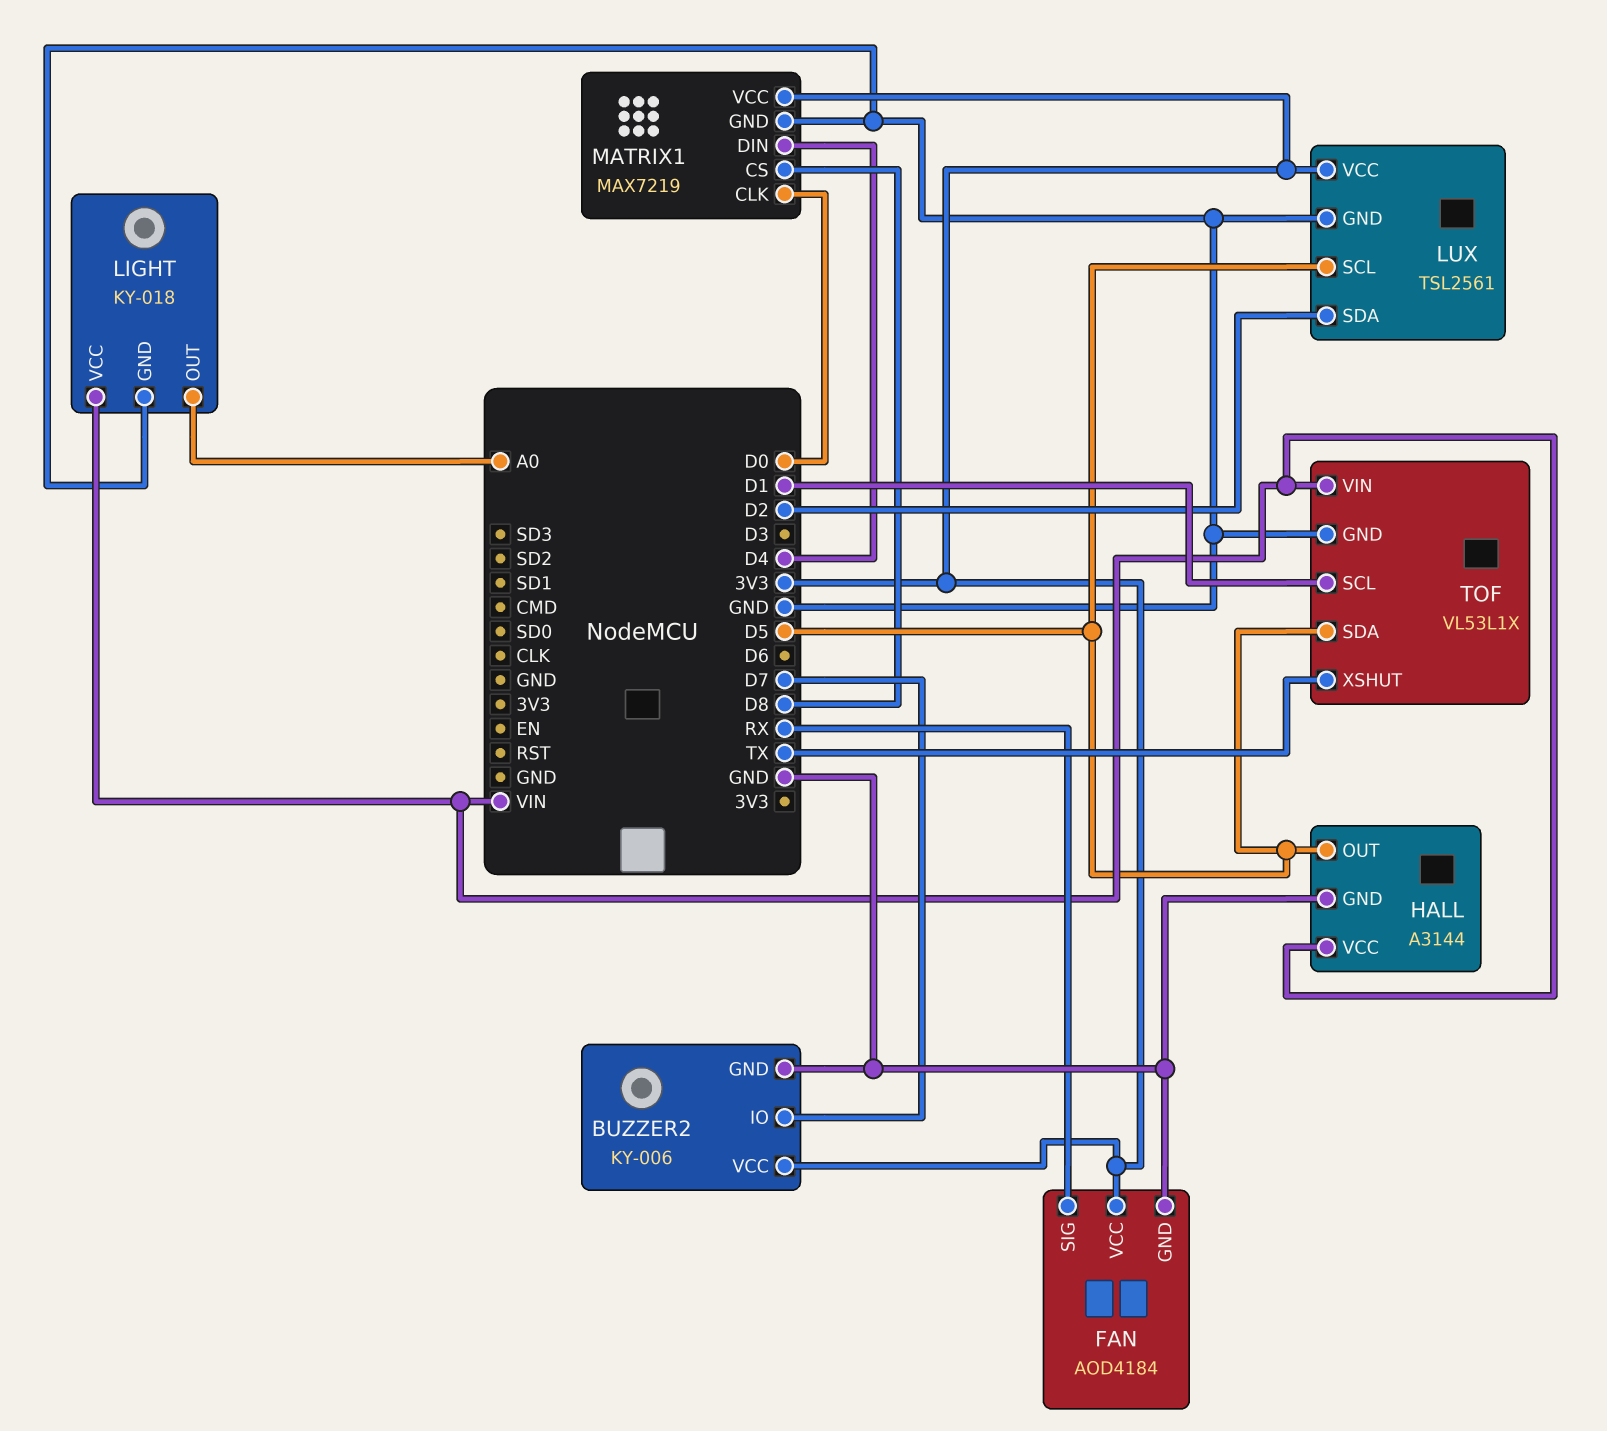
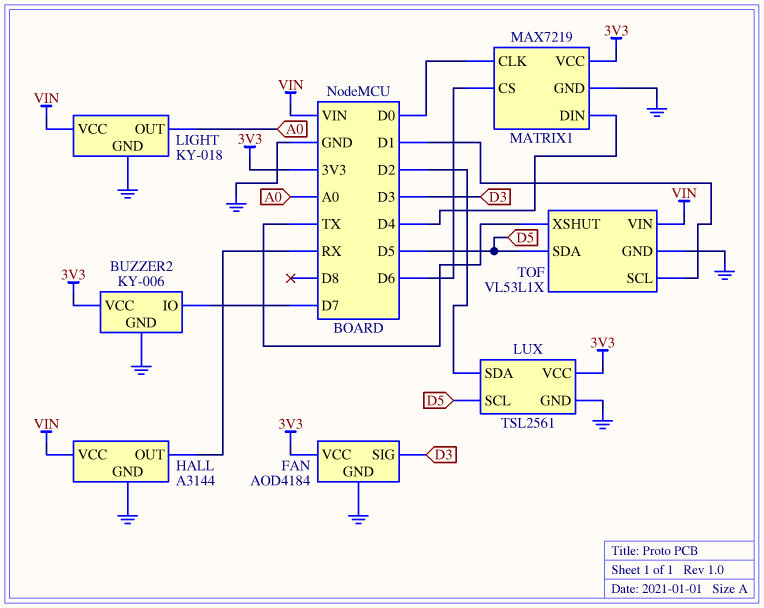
FAN pin SIG: RX -> D3
HALL pin OUT: D5 -> RX
MATRIX1 pin CS: D8 -> D6

